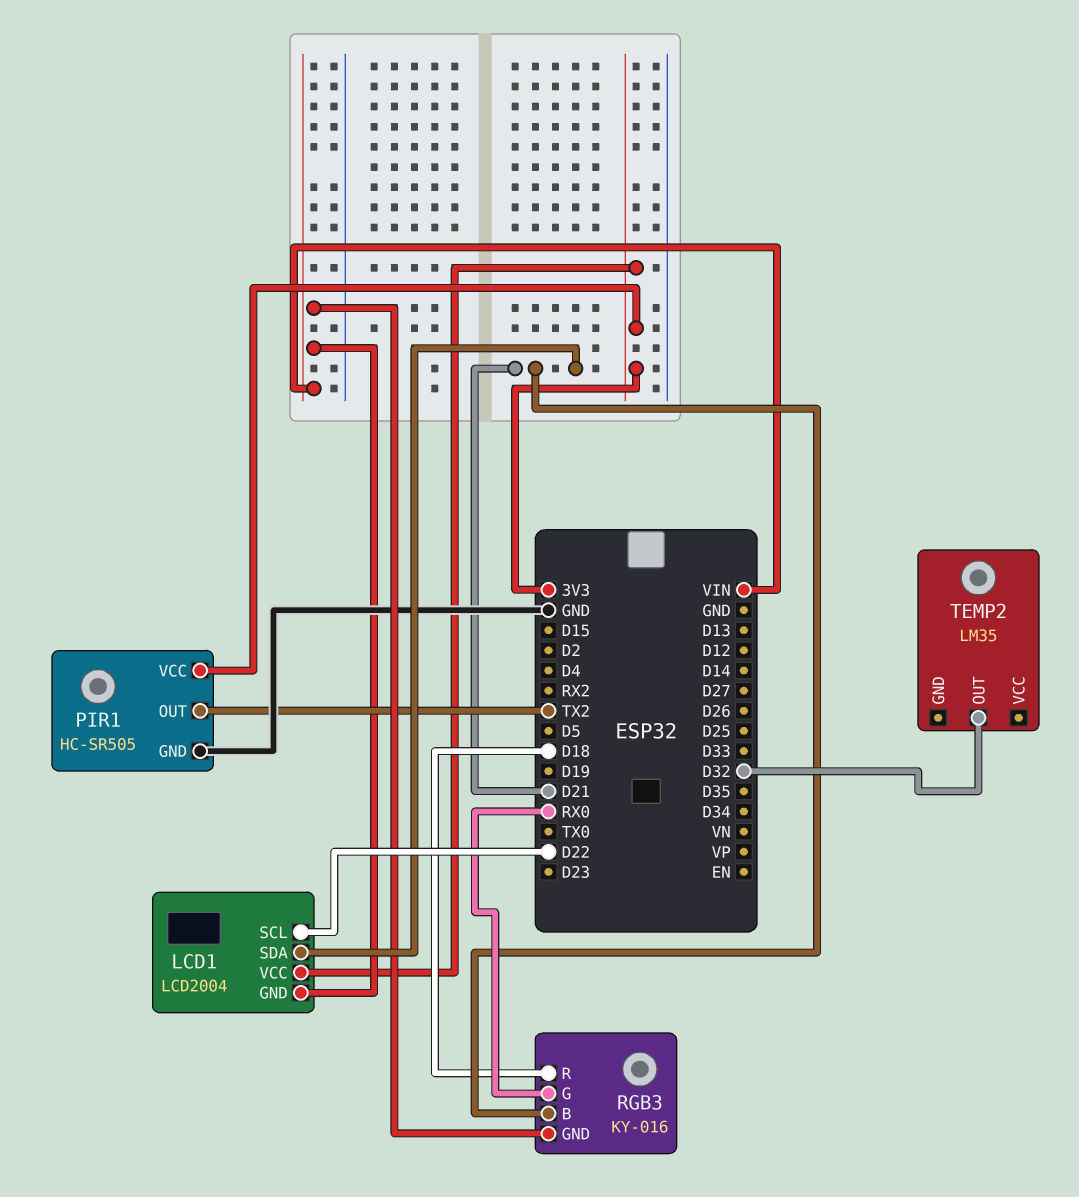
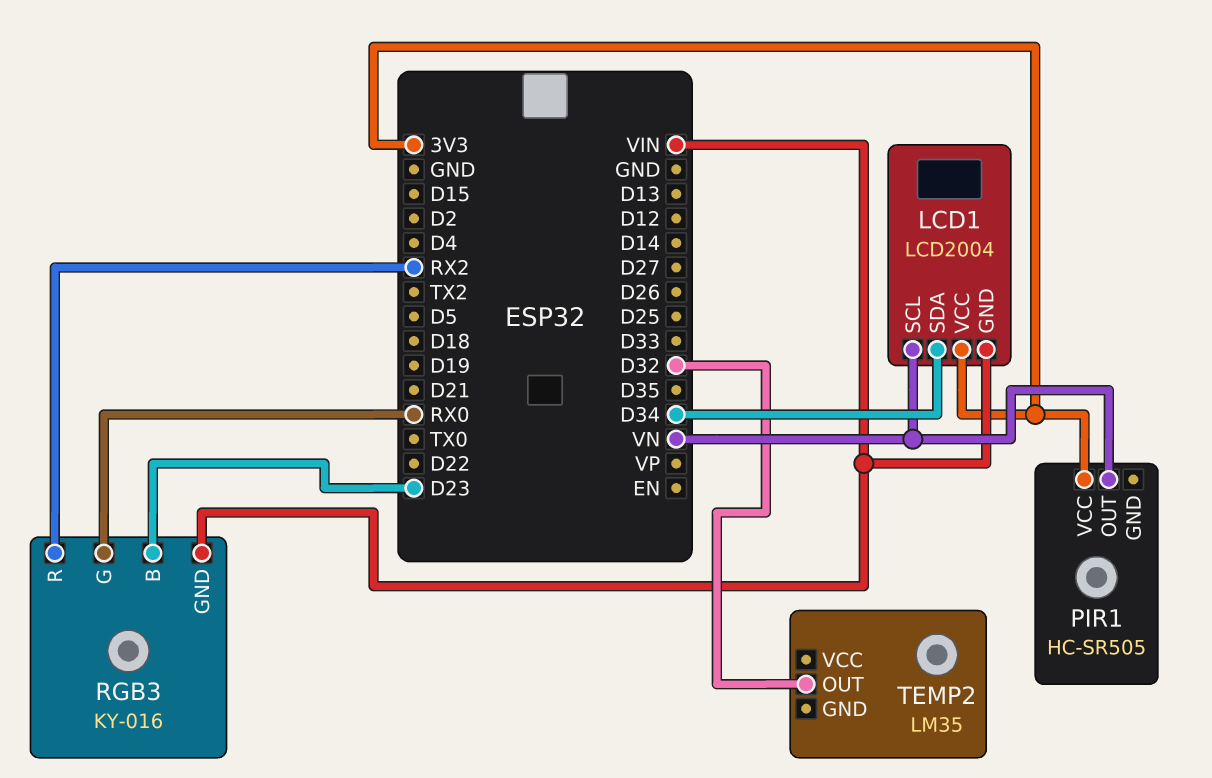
LCD1 pin SCL: D22 -> VN
LCD1 pin SDA: D21 -> D34
PIR1 pin GND: GND -> none
PIR1 pin OUT: TX2 -> VN
RGB3 pin B: D21 -> D23
RGB3 pin R: D18 -> RX2

